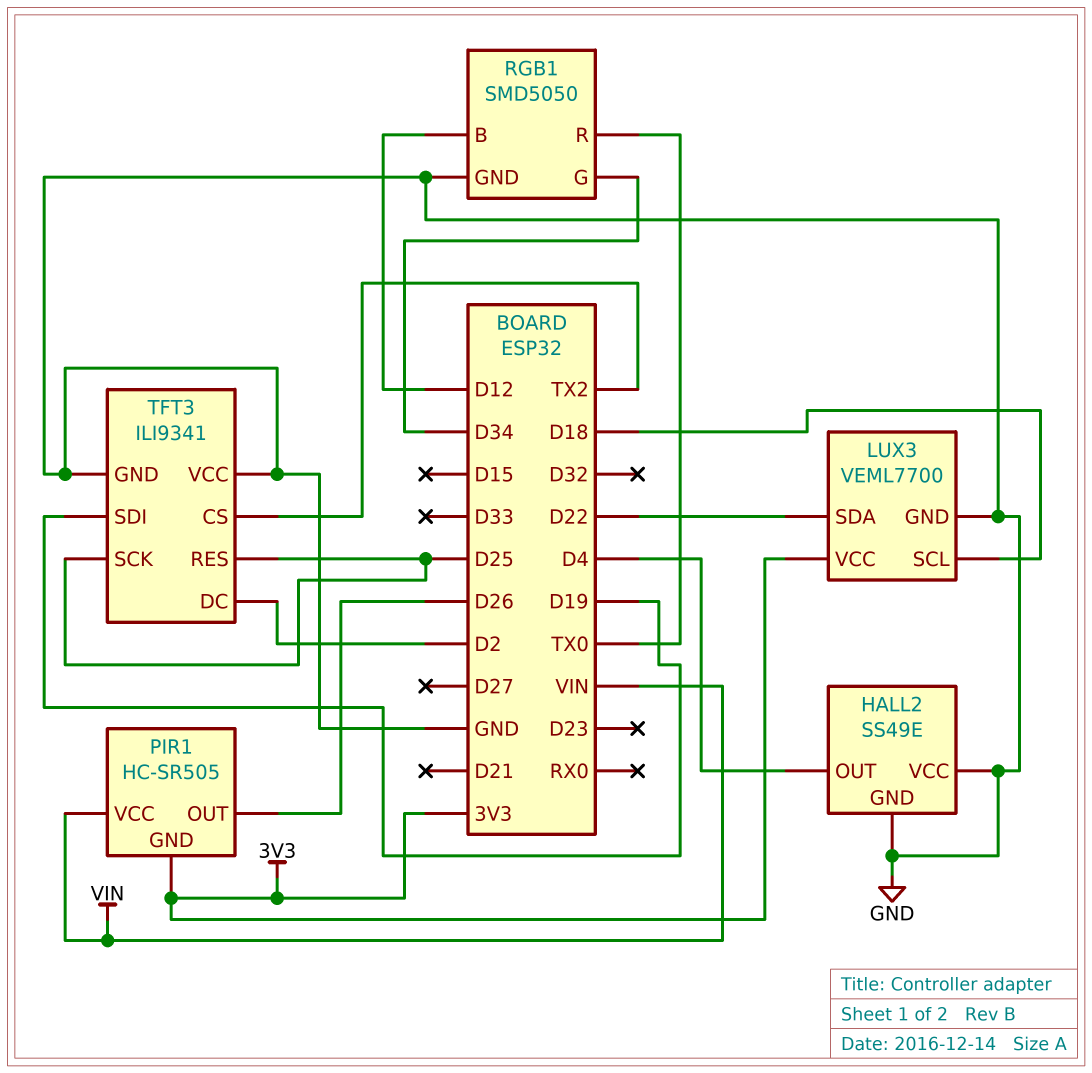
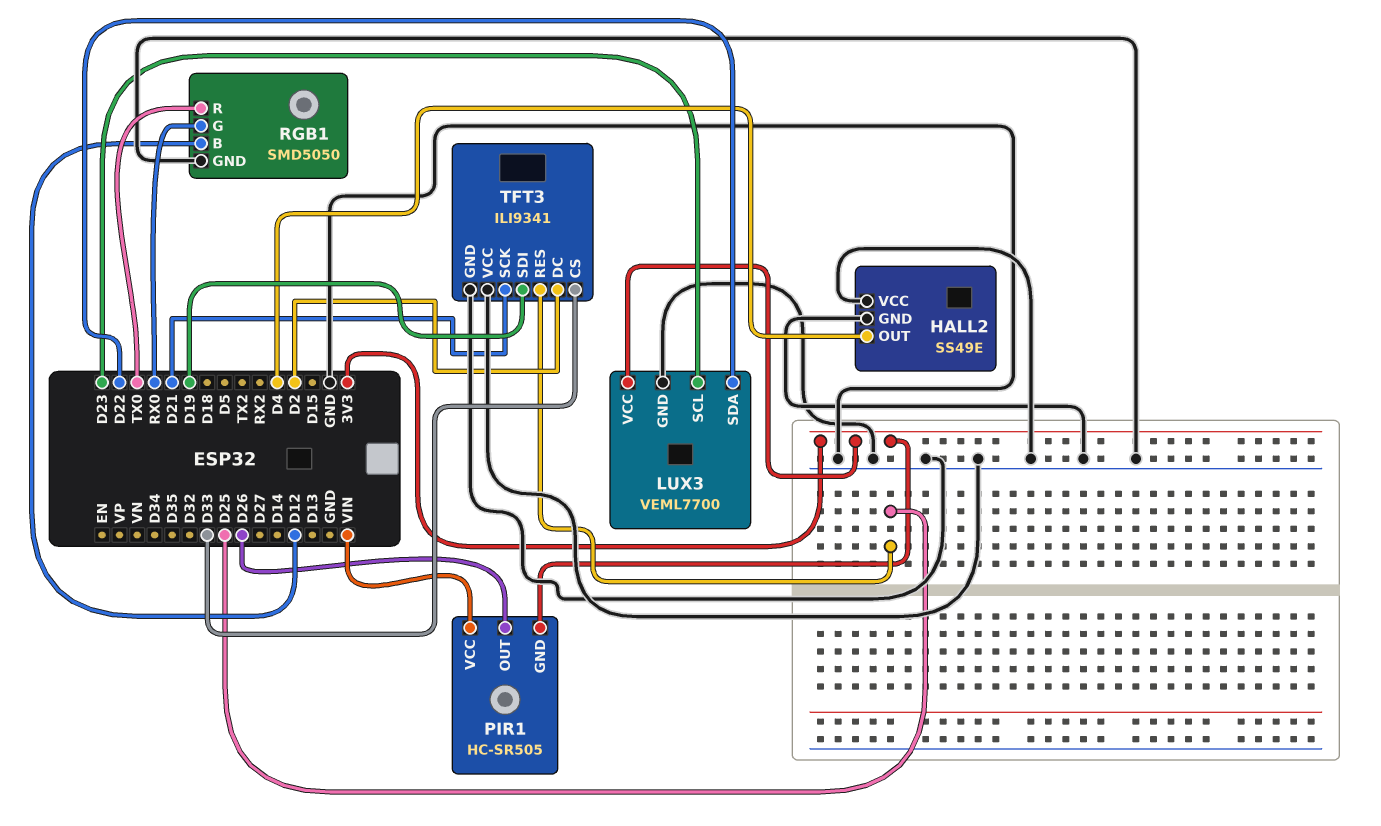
LUX3 pin SCL: D18 -> D23
RGB1 pin G: D34 -> RX0
TFT3 pin CS: TX2 -> D33
TFT3 pin SCK: D25 -> D21

